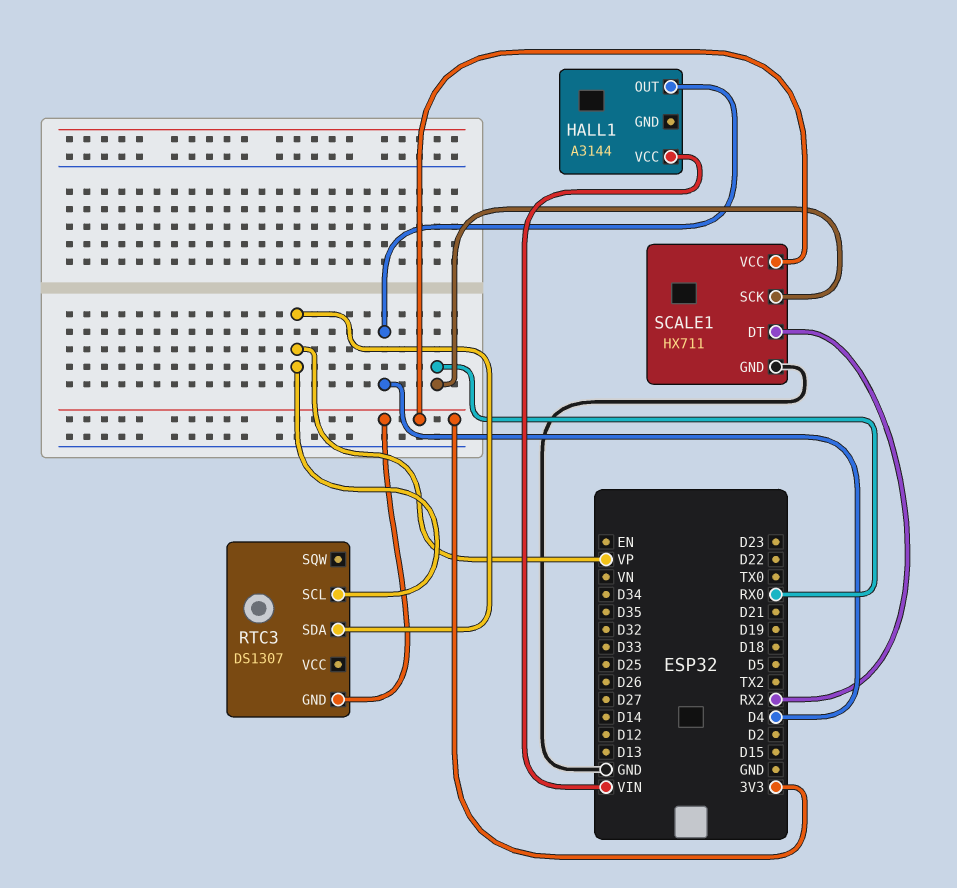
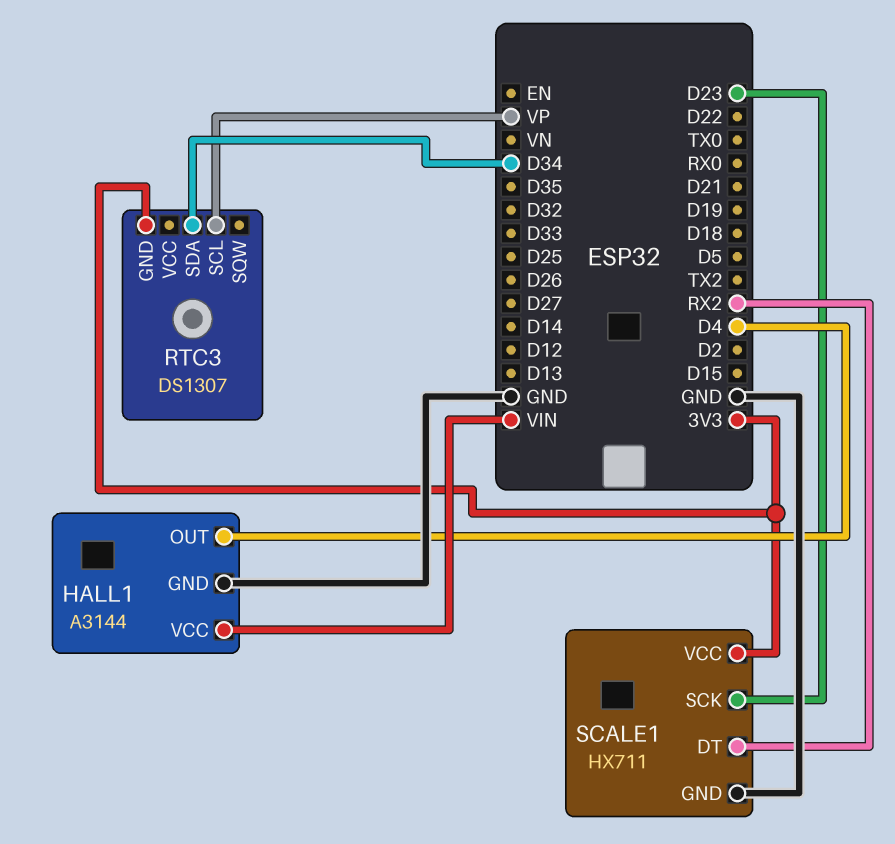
HALL1 pin GND: none -> GND
RTC3 pin SDA: VP -> D34
SCALE1 pin SCK: RX0 -> D23

